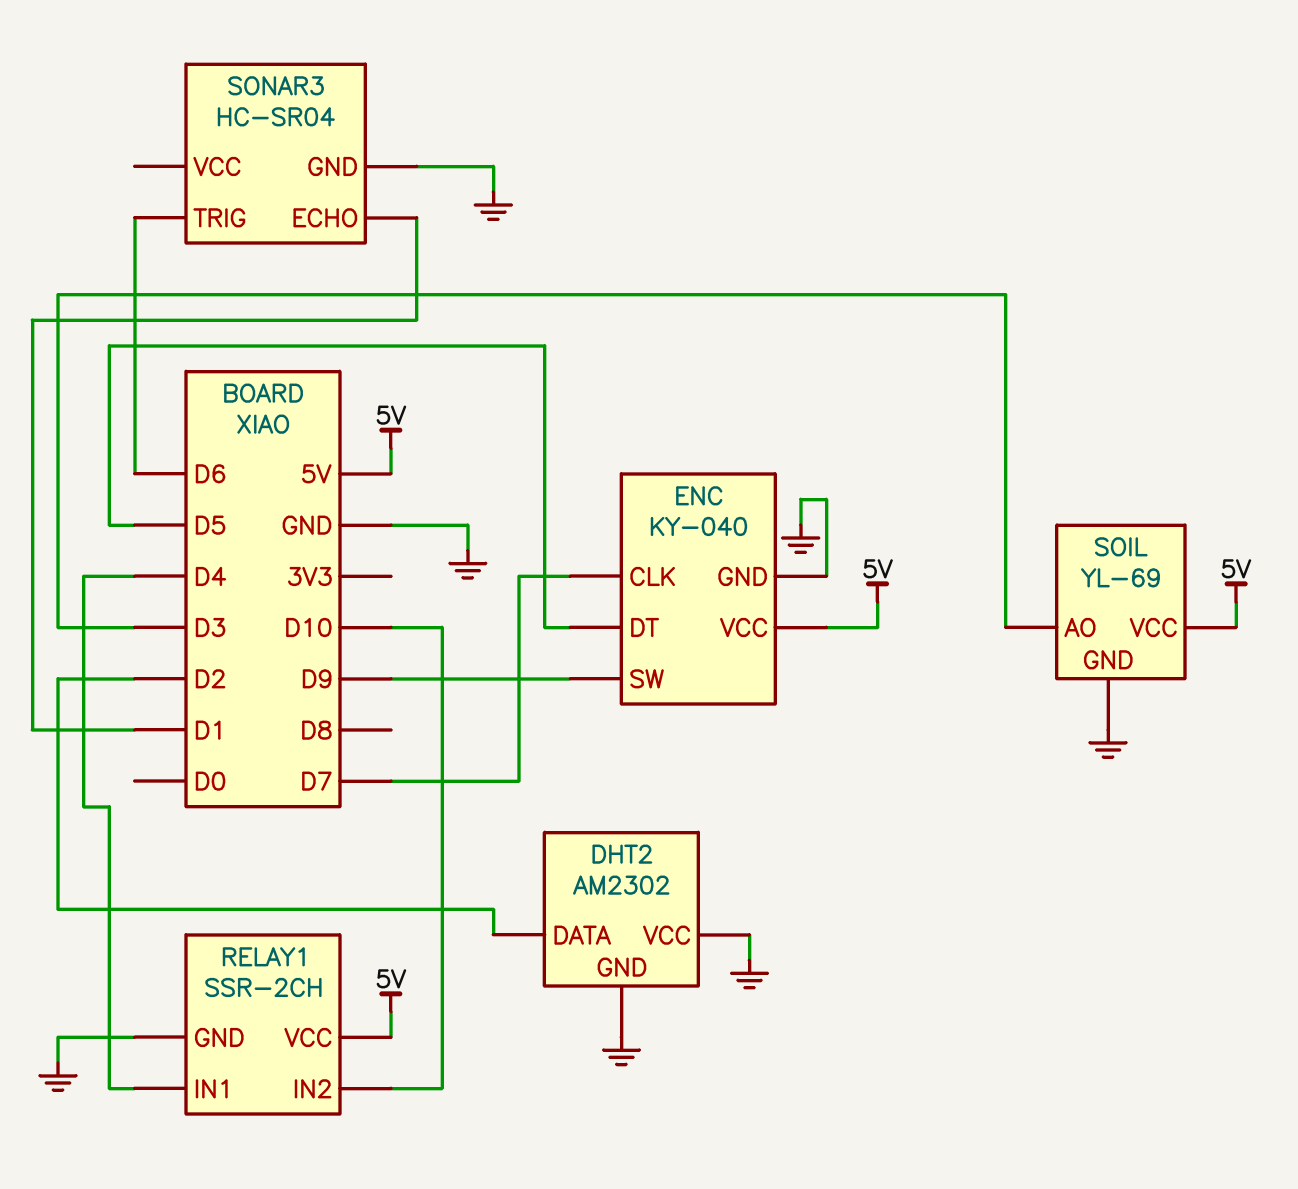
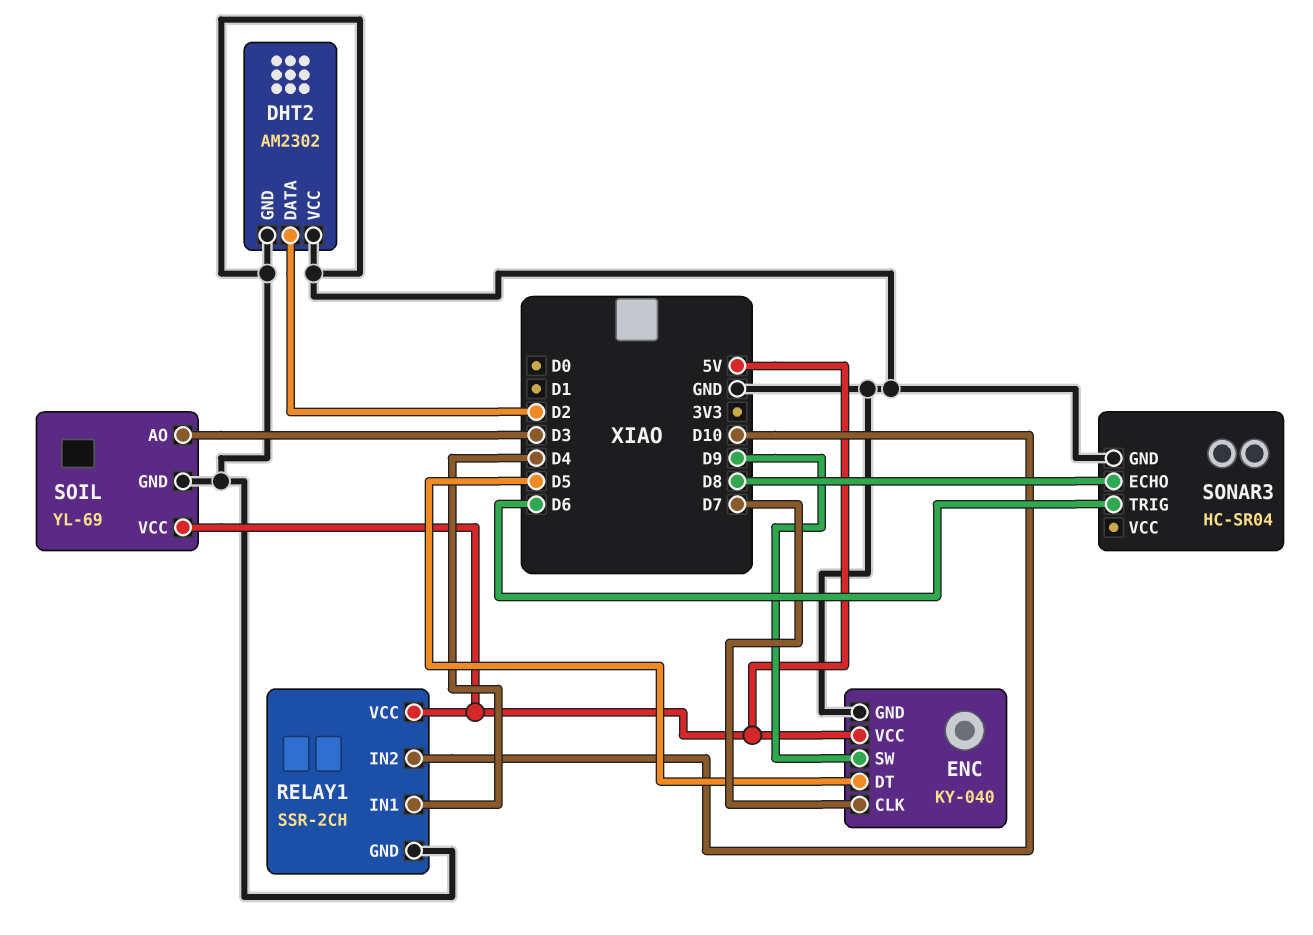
SONAR3 pin ECHO: D1 -> D8

